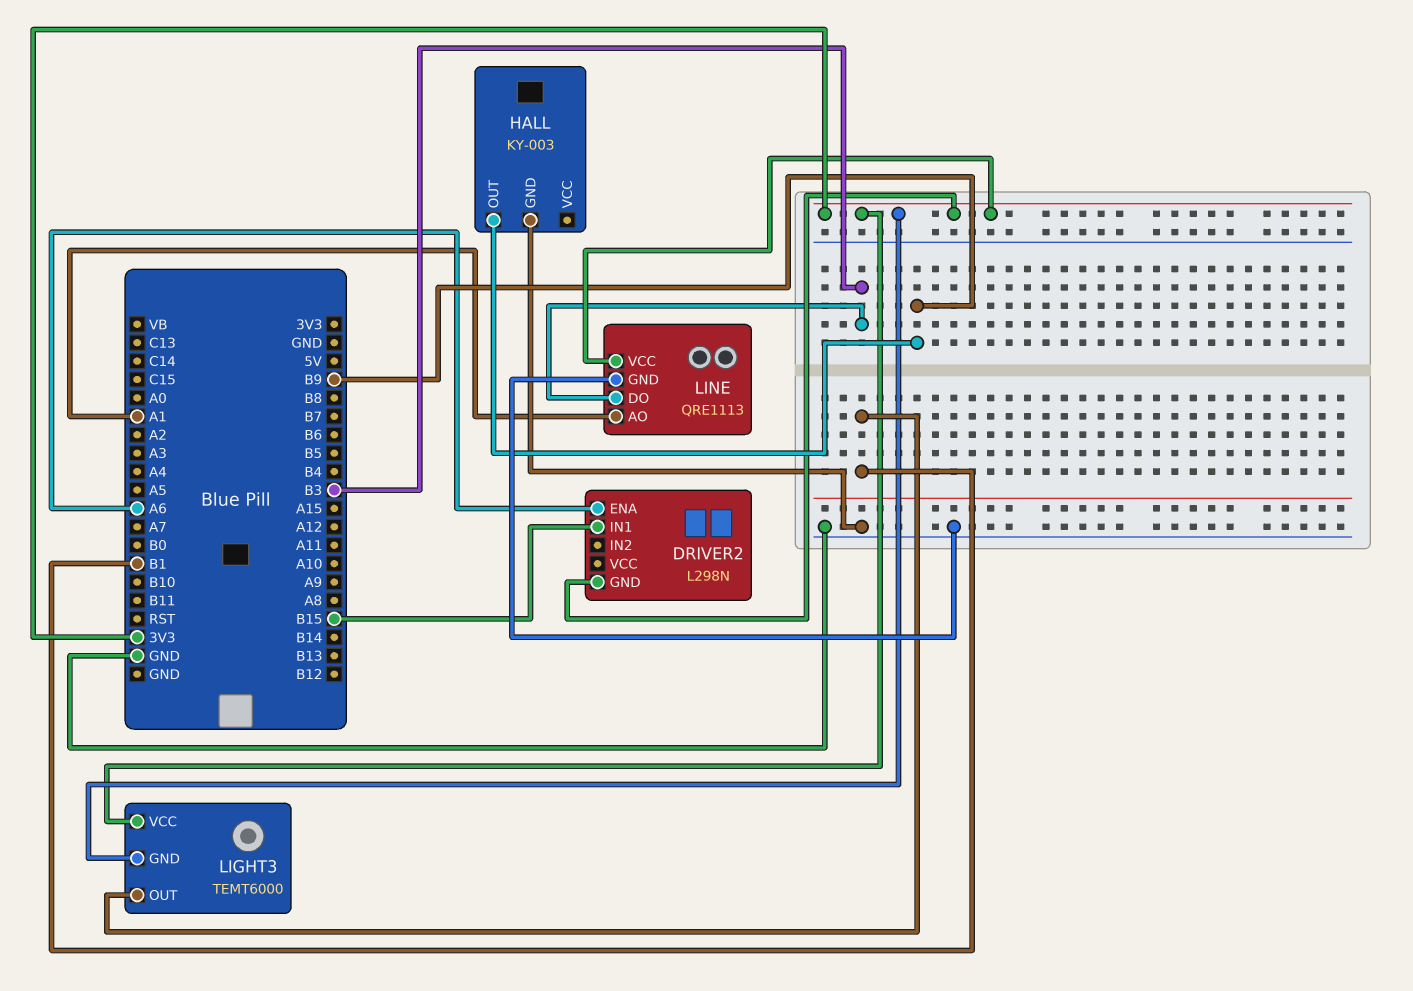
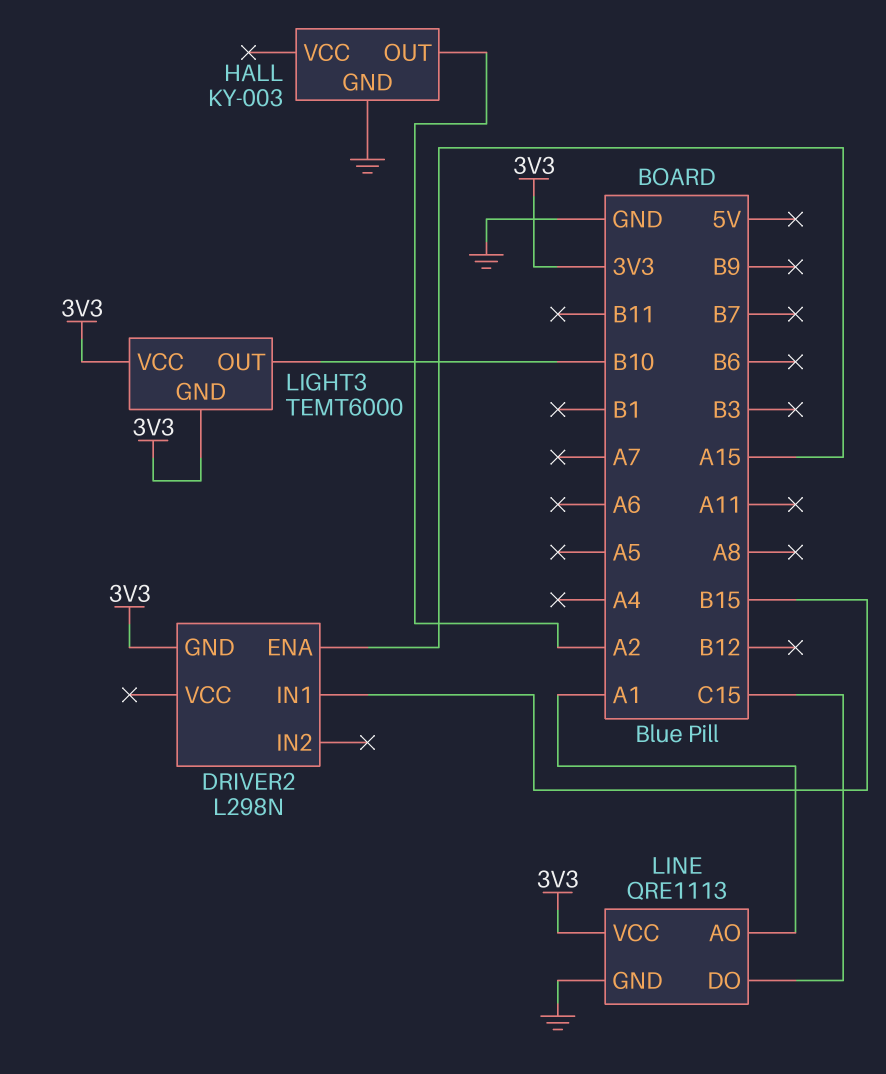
DRIVER2 pin ENA: A6 -> A15
HALL pin OUT: B9 -> A2
LIGHT3 pin OUT: B1 -> B10
LINE pin DO: B3 -> C15

